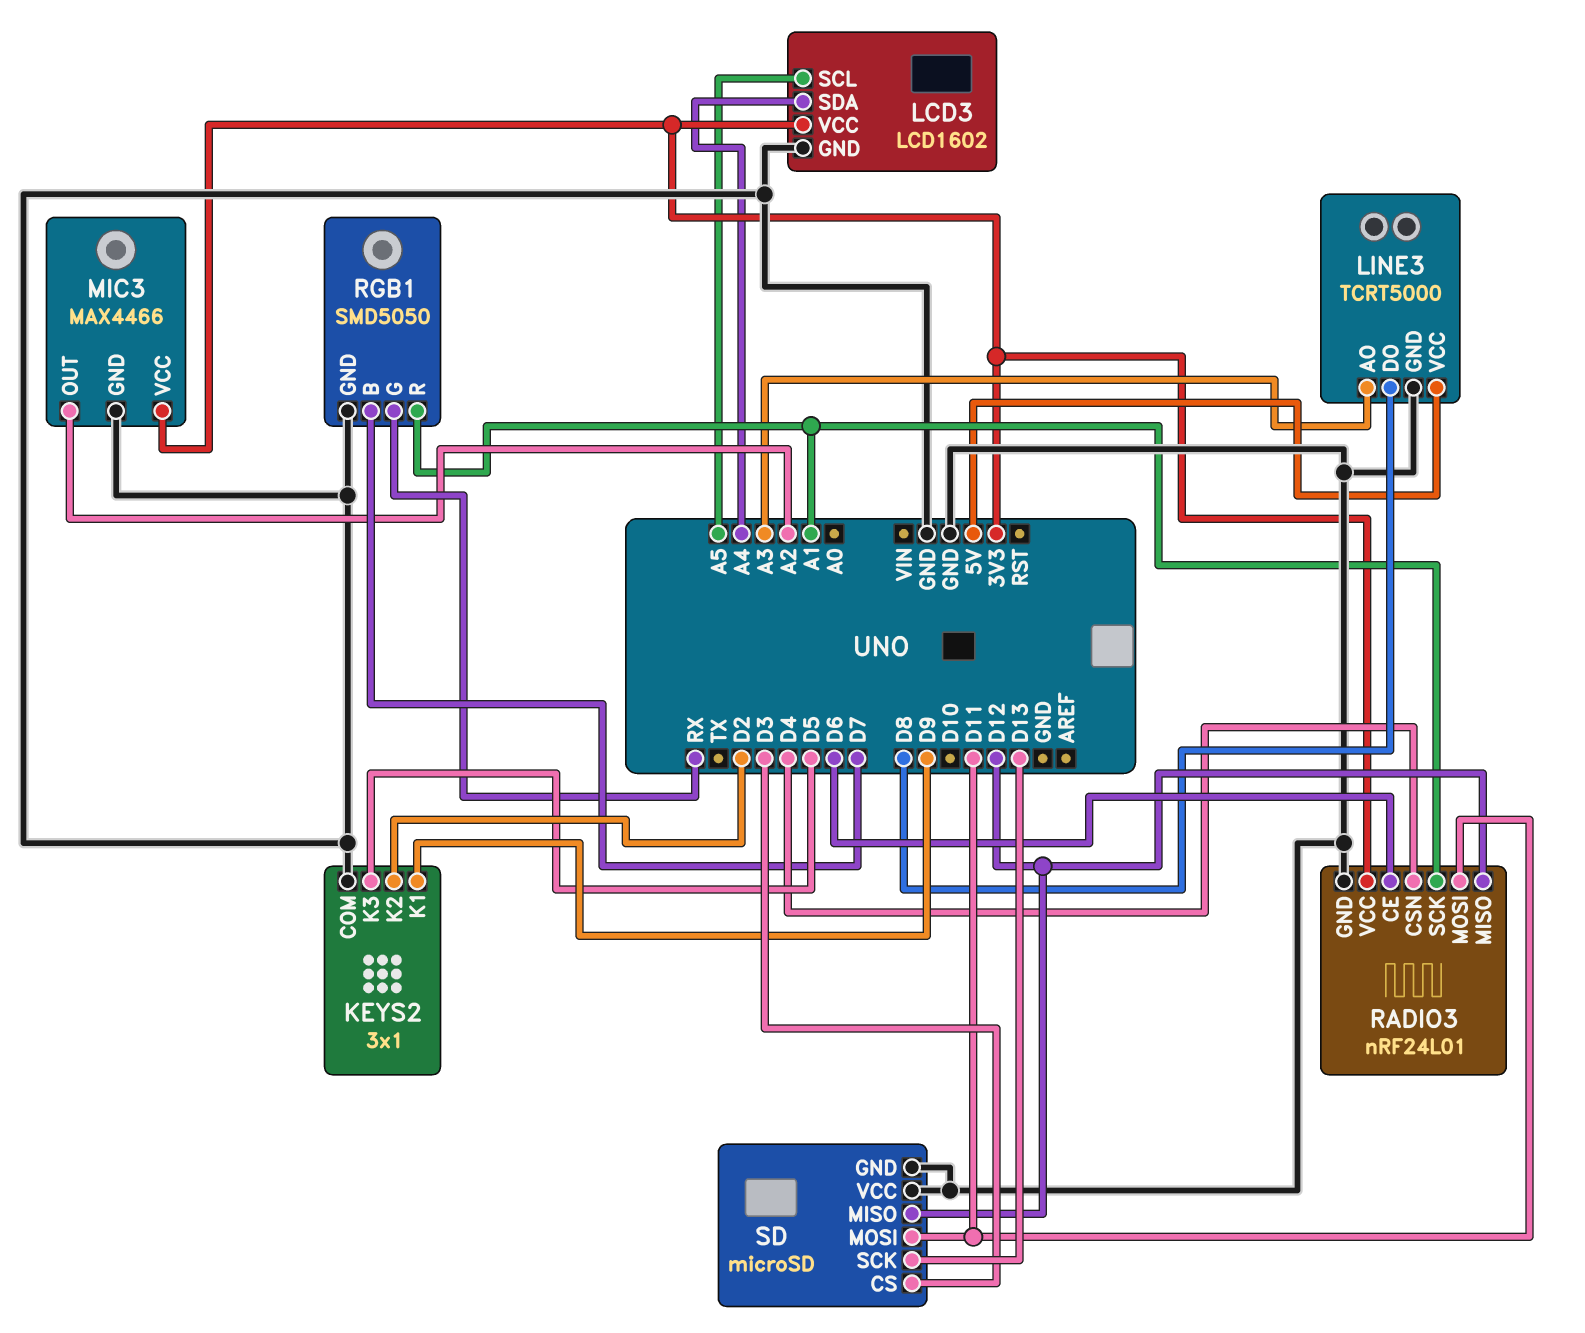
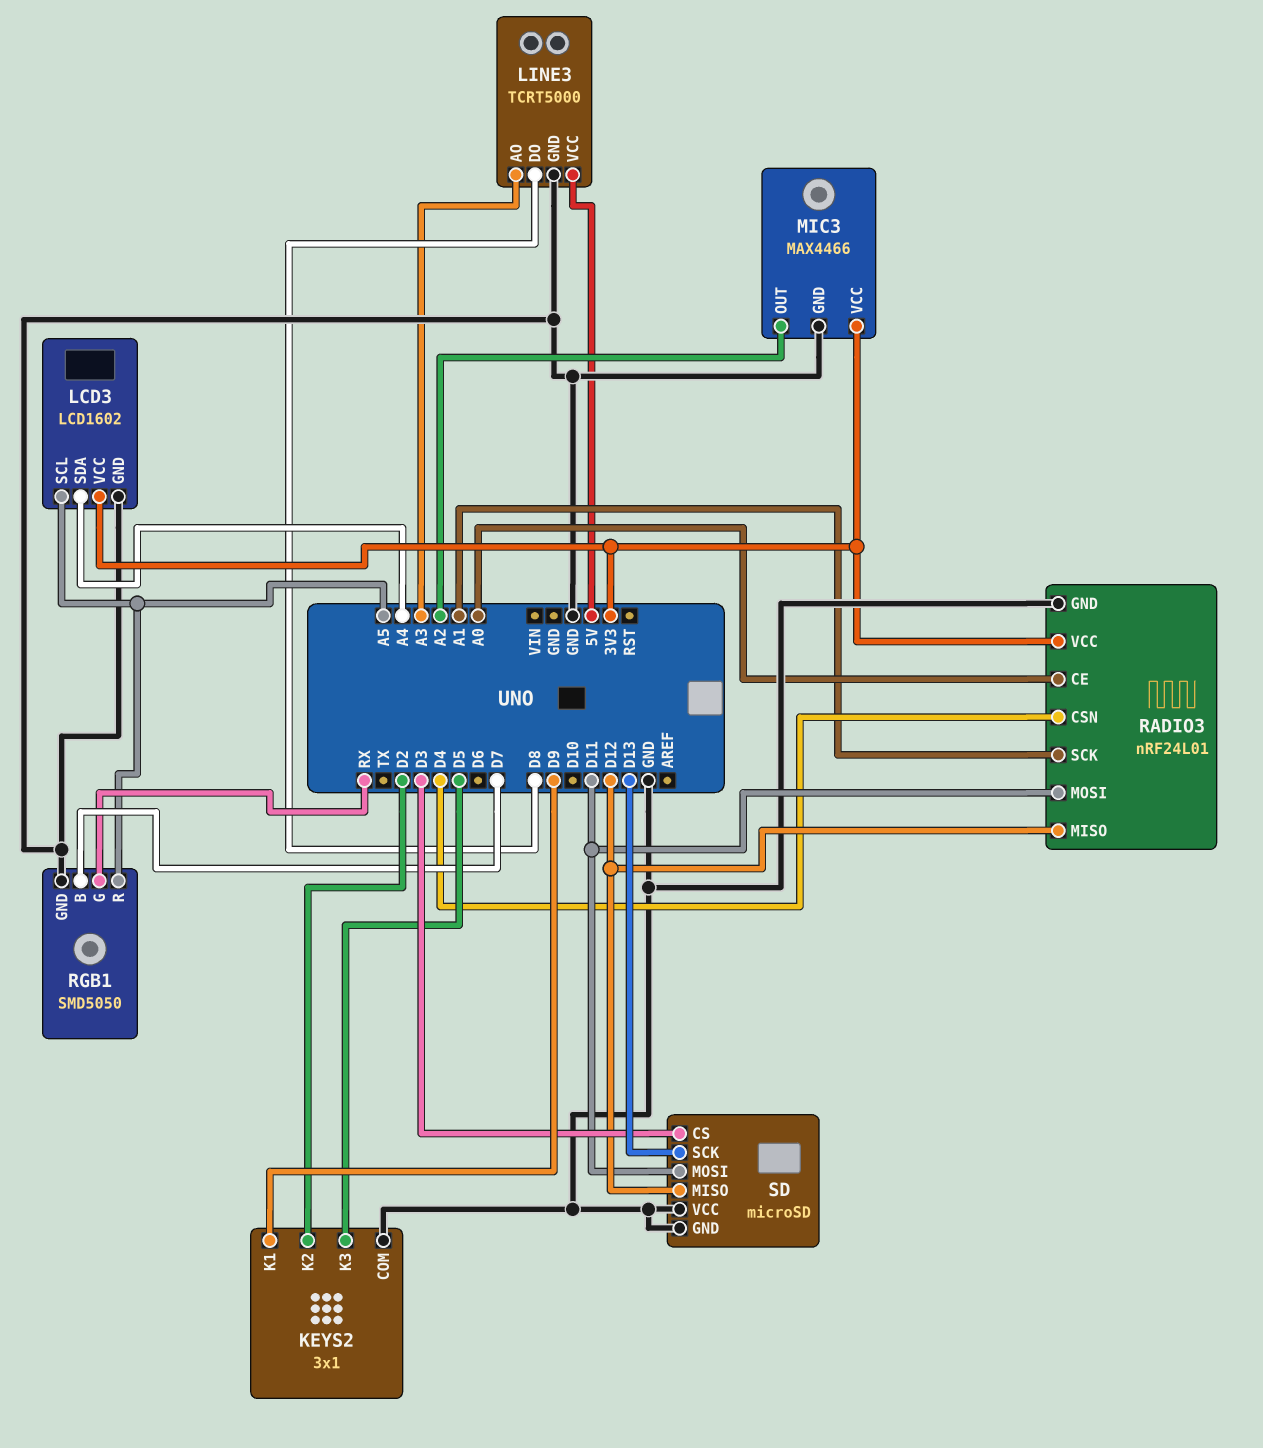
RADIO3 pin CE: D6 -> A0
RGB1 pin R: A1 -> A5

